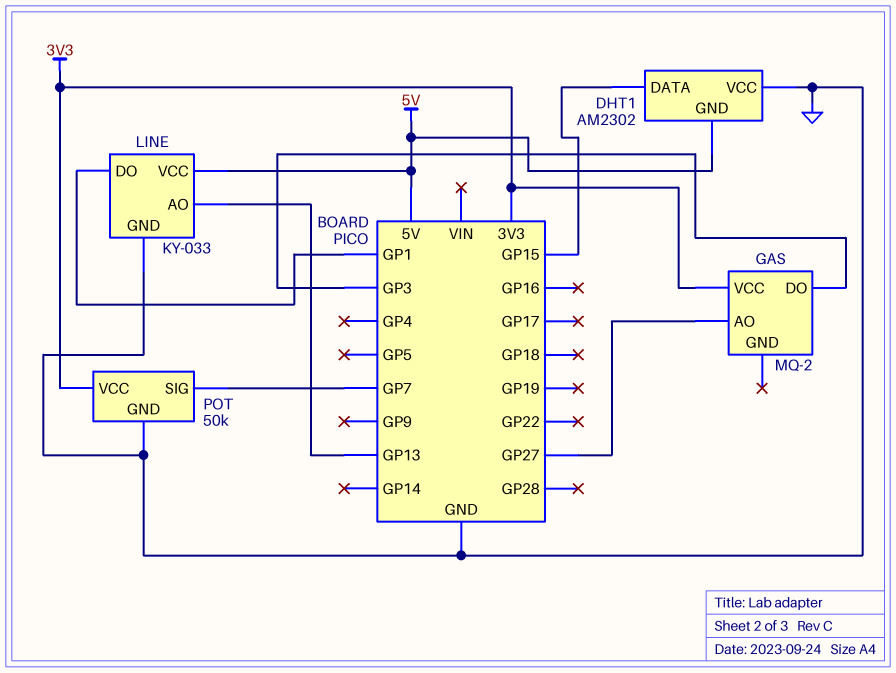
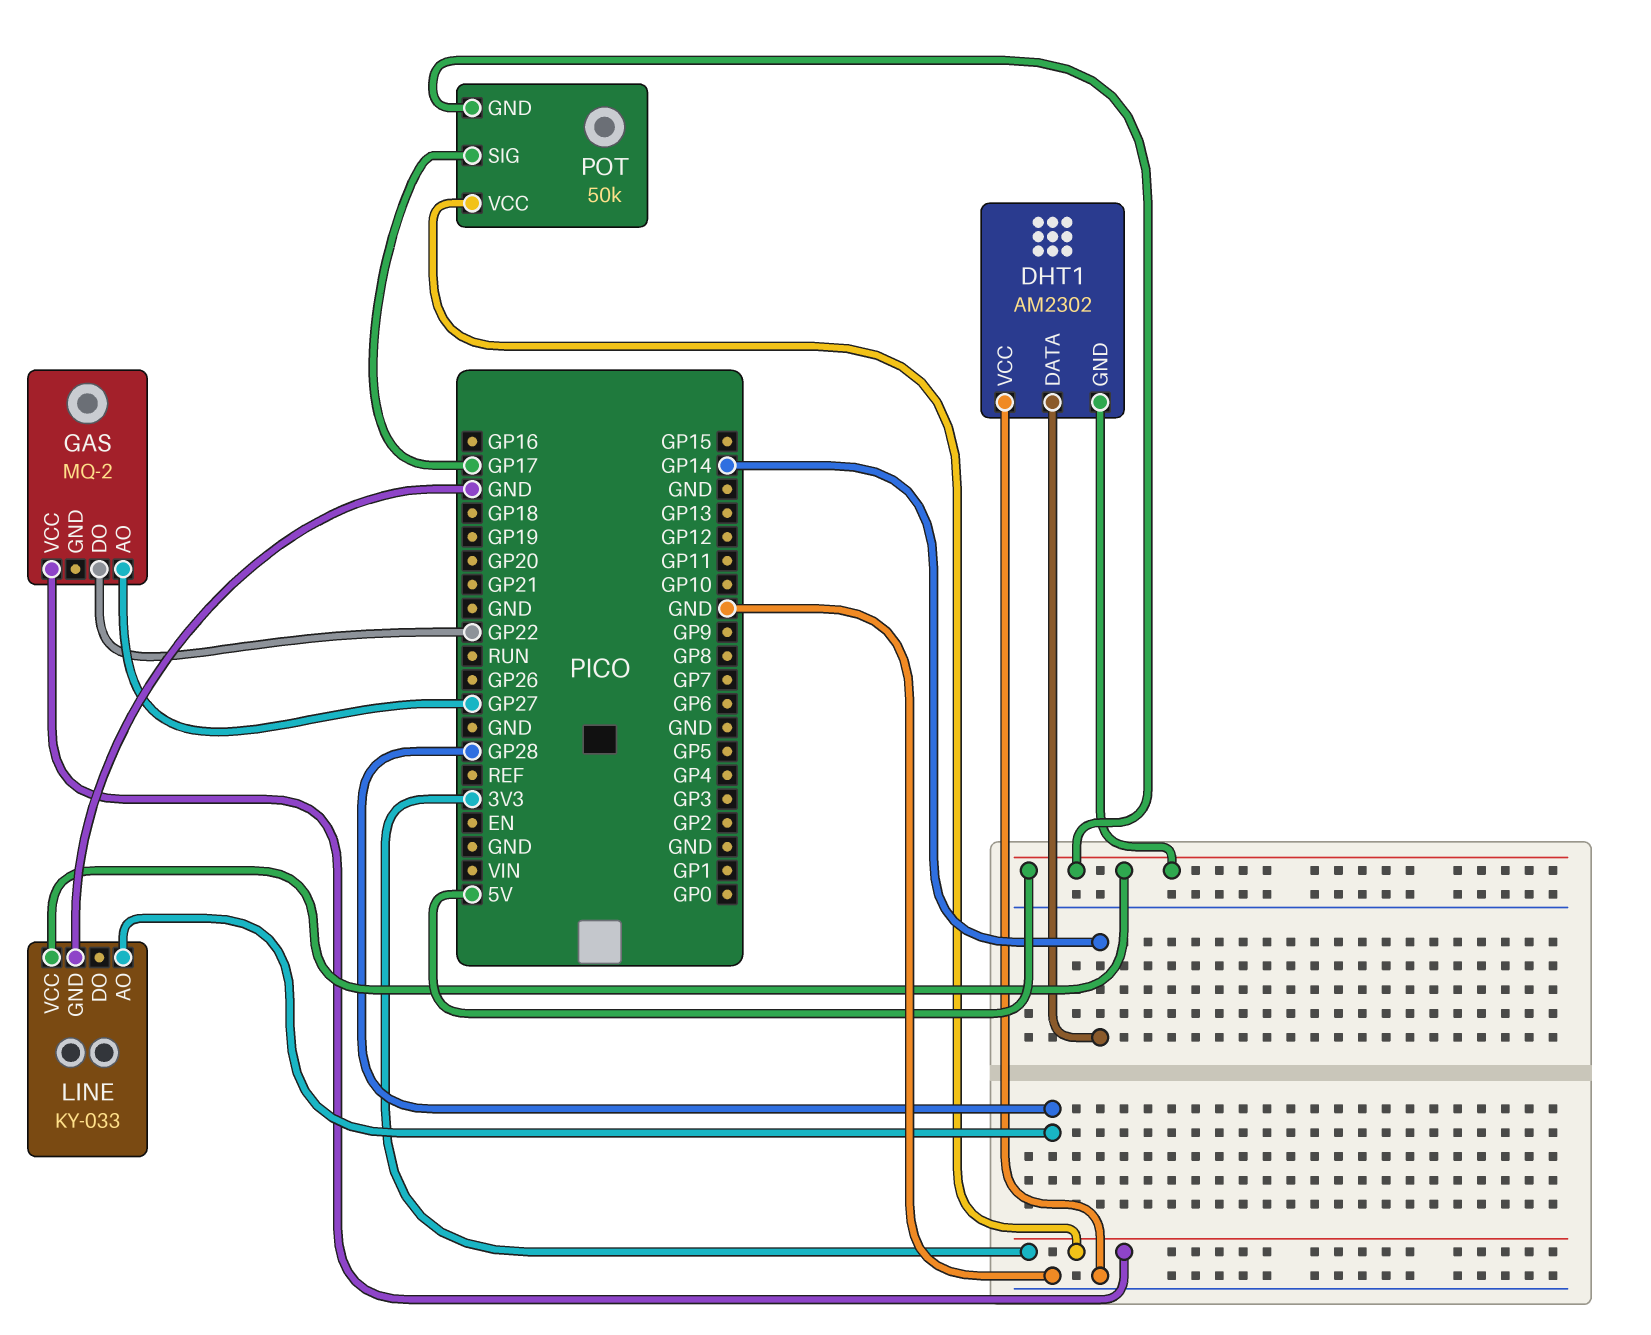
DHT1 pin DATA: GP15 -> GP14
GAS pin DO: GP3 -> GP22
LINE pin AO: GP13 -> GP28
LINE pin DO: GP1 -> none
POT pin GND: GND -> 5V
POT pin SIG: GP7 -> GP17

